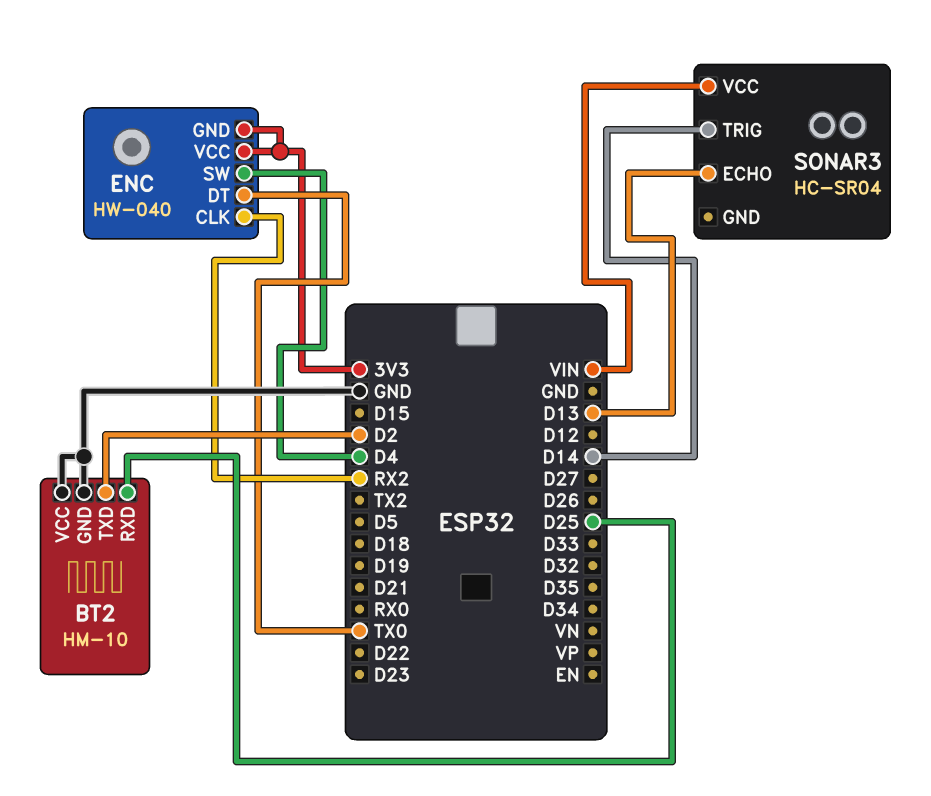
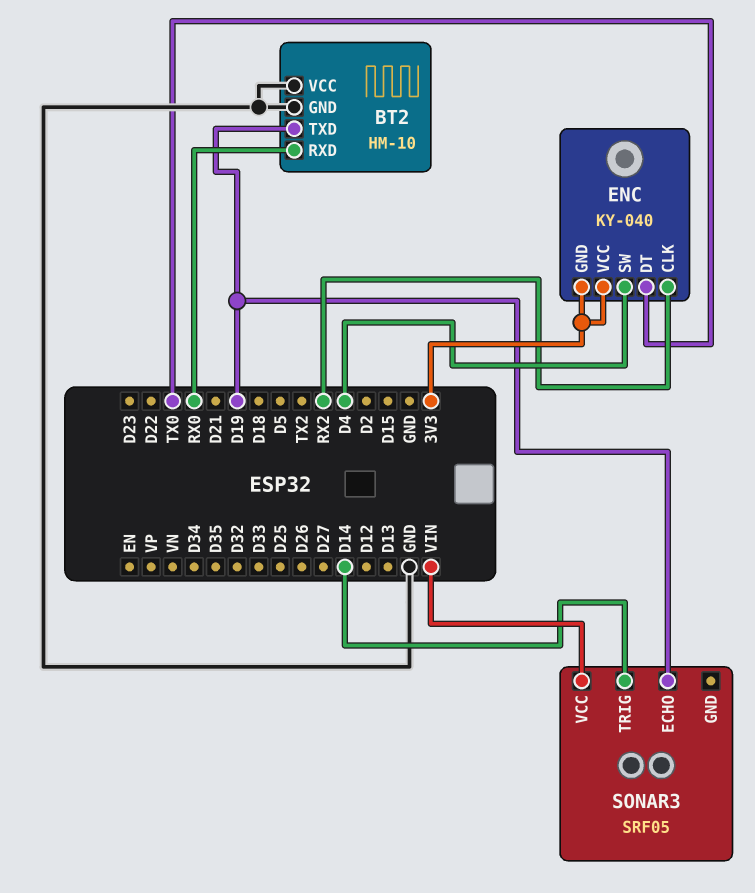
BT2 pin RXD: D25 -> RX0
BT2 pin TXD: D2 -> D19
ENC: HW-040 -> KY-040
SONAR3: HC-SR04 -> SRF05
SONAR3 pin ECHO: D13 -> D19

